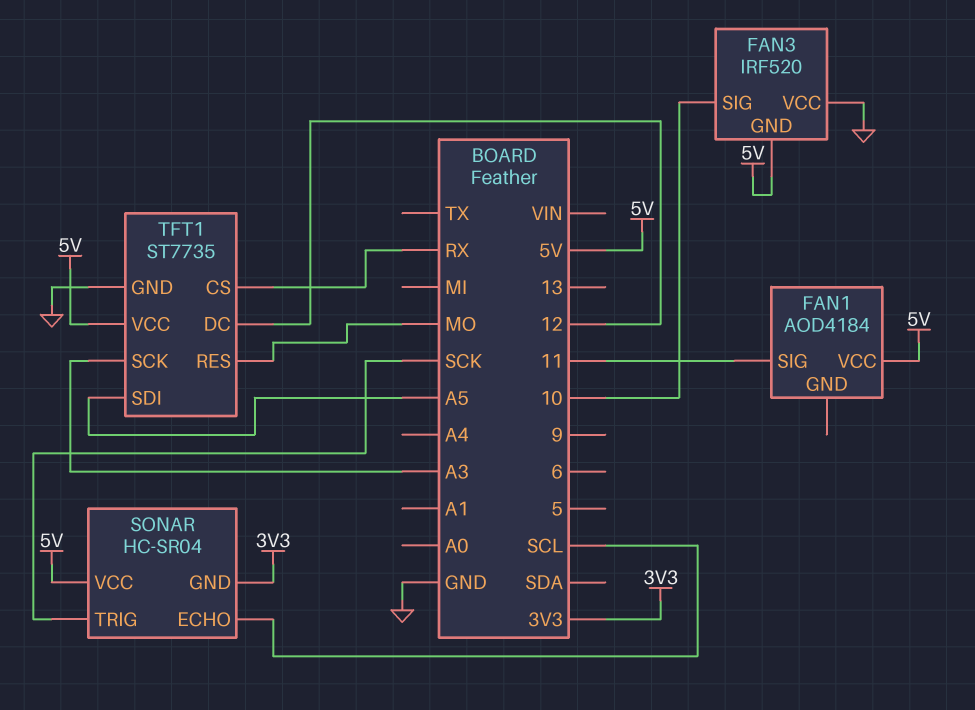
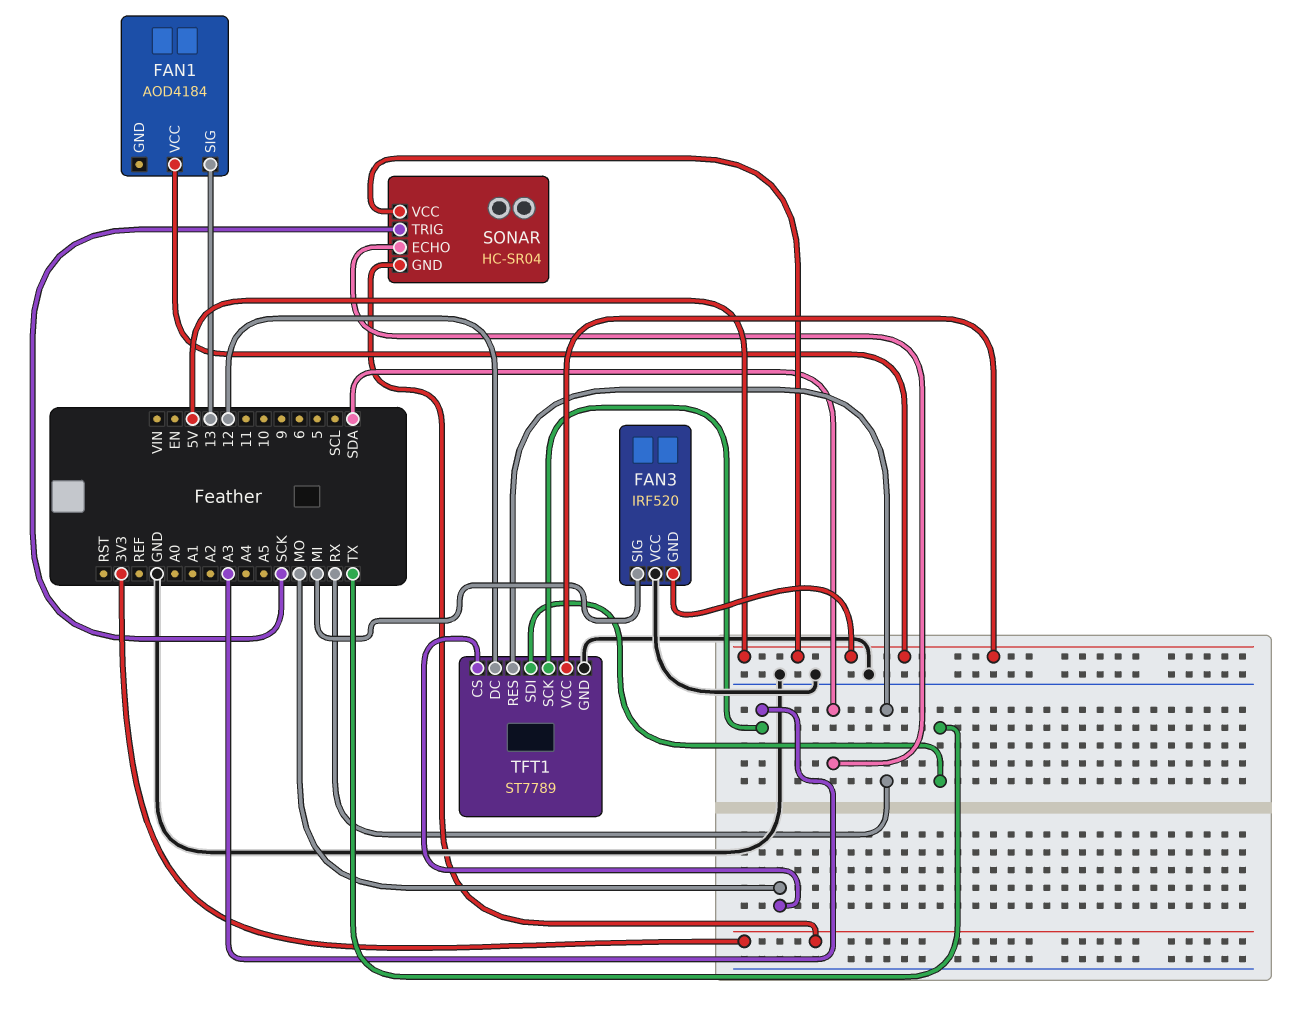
FAN1 pin SIG: 11 -> 13
FAN3 pin SIG: 10 -> MI
SONAR pin ECHO: SCL -> SDA
TFT1: ST7735 -> ST7789
TFT1 pin CS: RX -> MO
TFT1 pin RES: MO -> RX
TFT1 pin SDI: A5 -> TX

